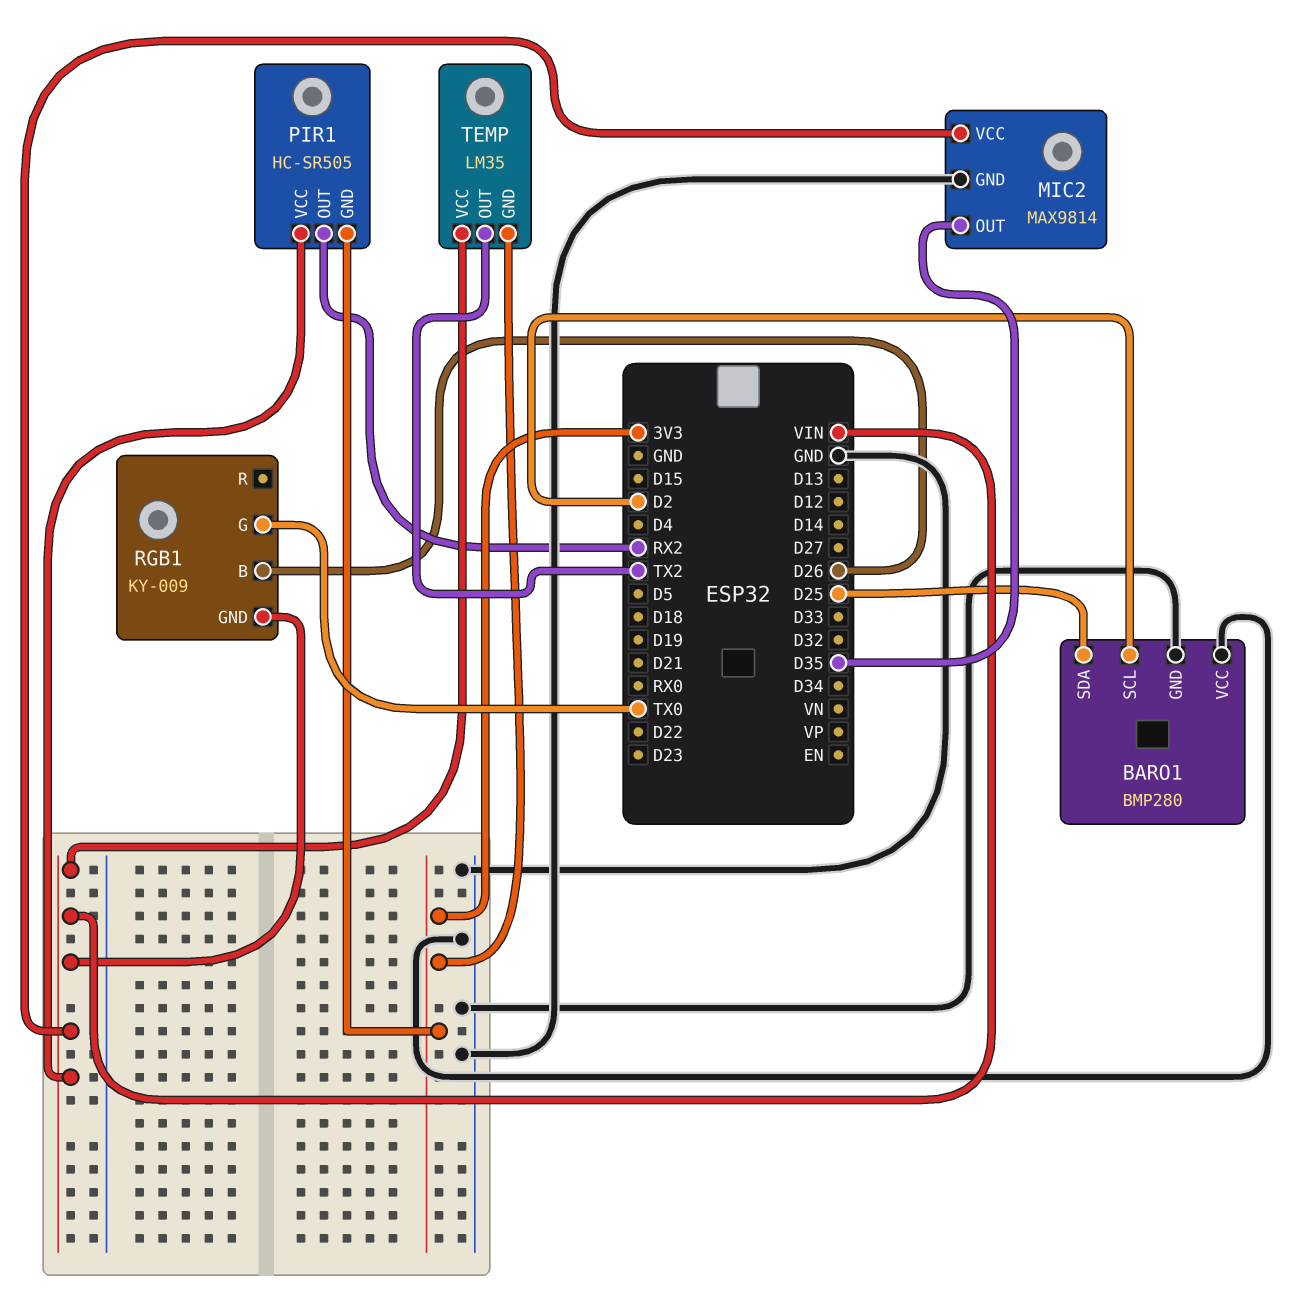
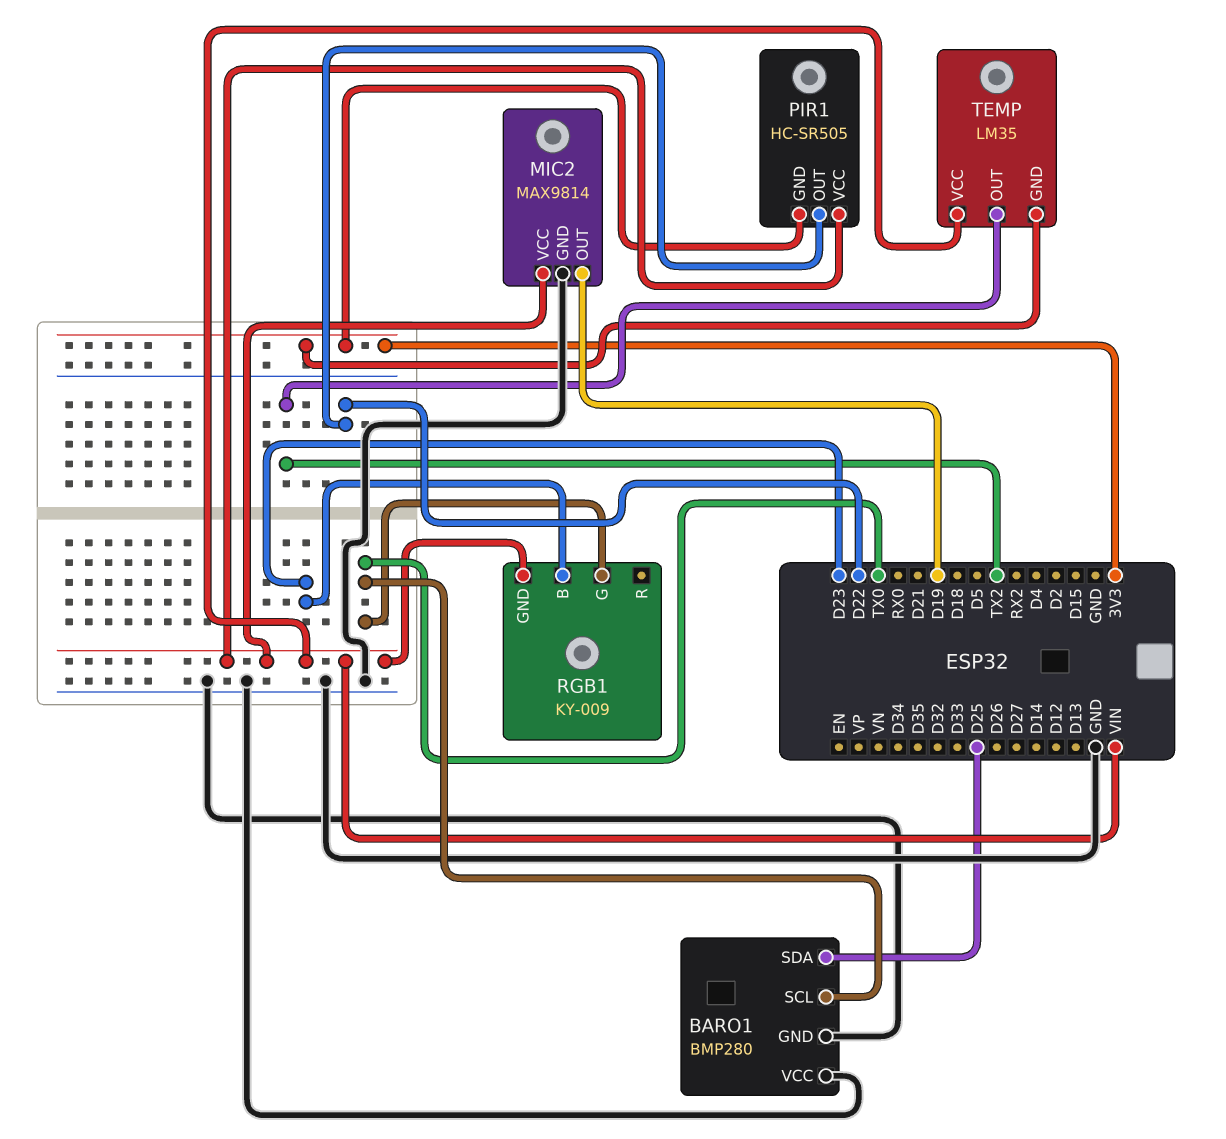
BARO1 pin SCL: D2 -> TX0
MIC2 pin OUT: D35 -> D19
PIR1 pin OUT: RX2 -> D22
RGB1 pin B: D26 -> D23

